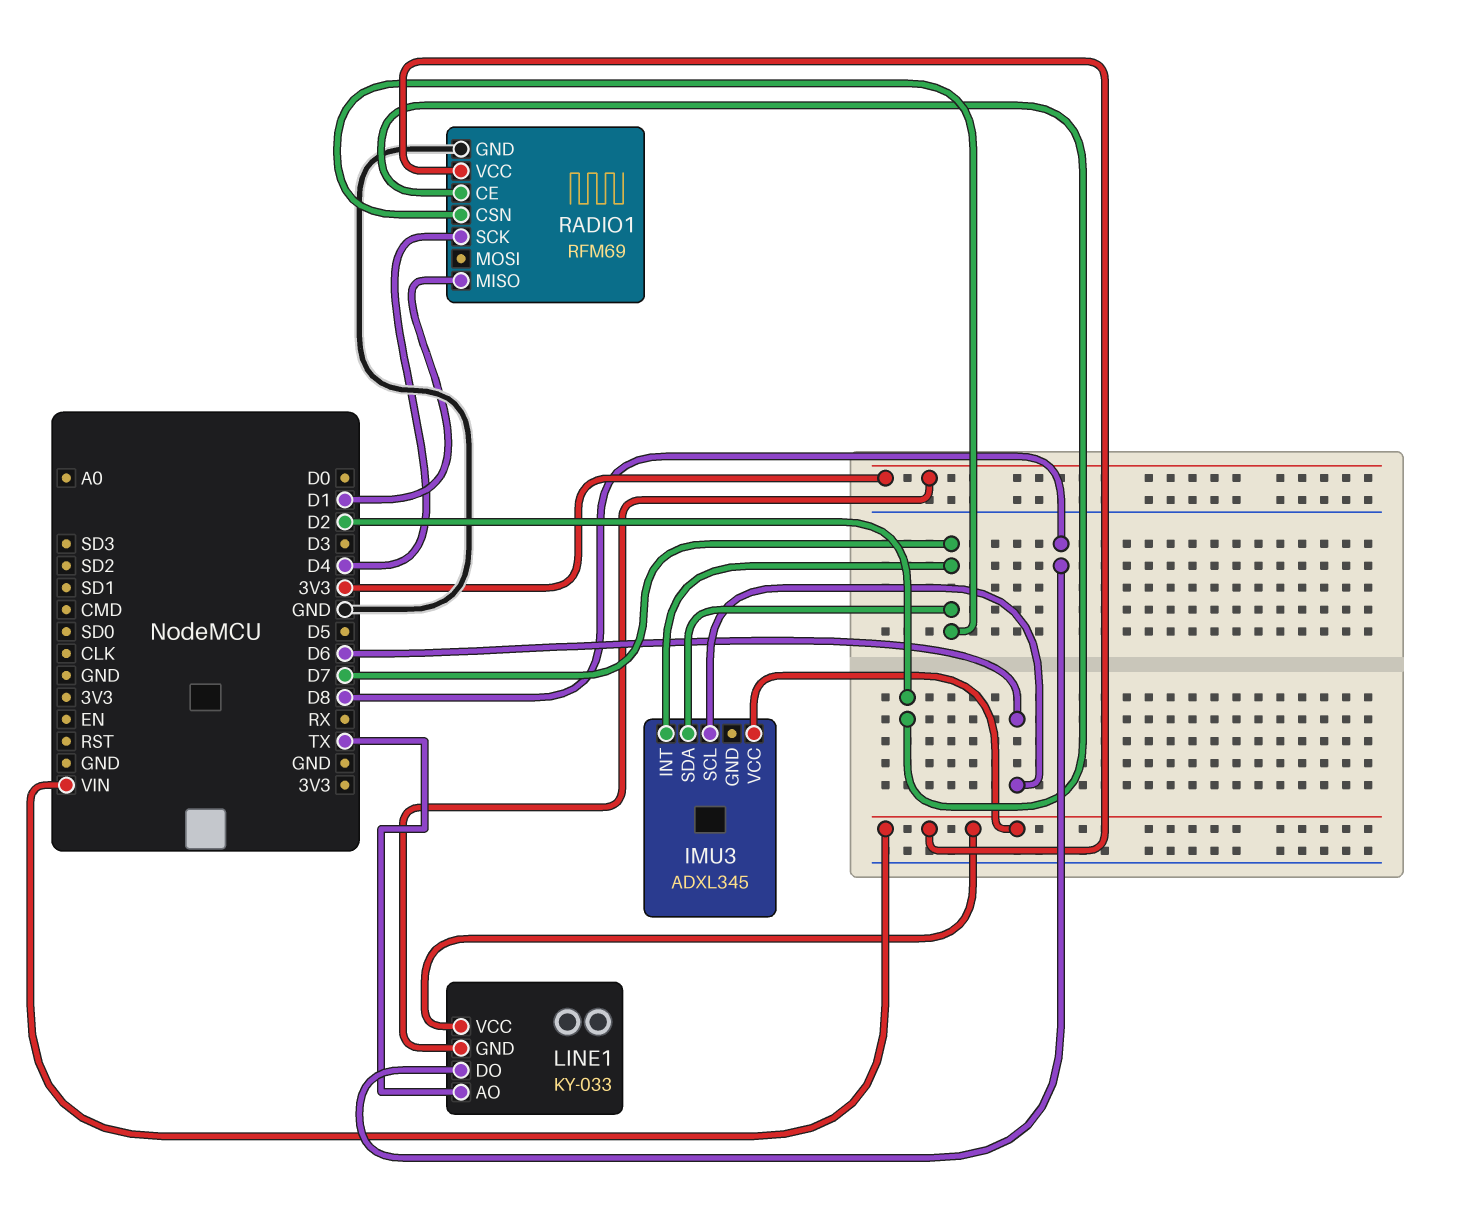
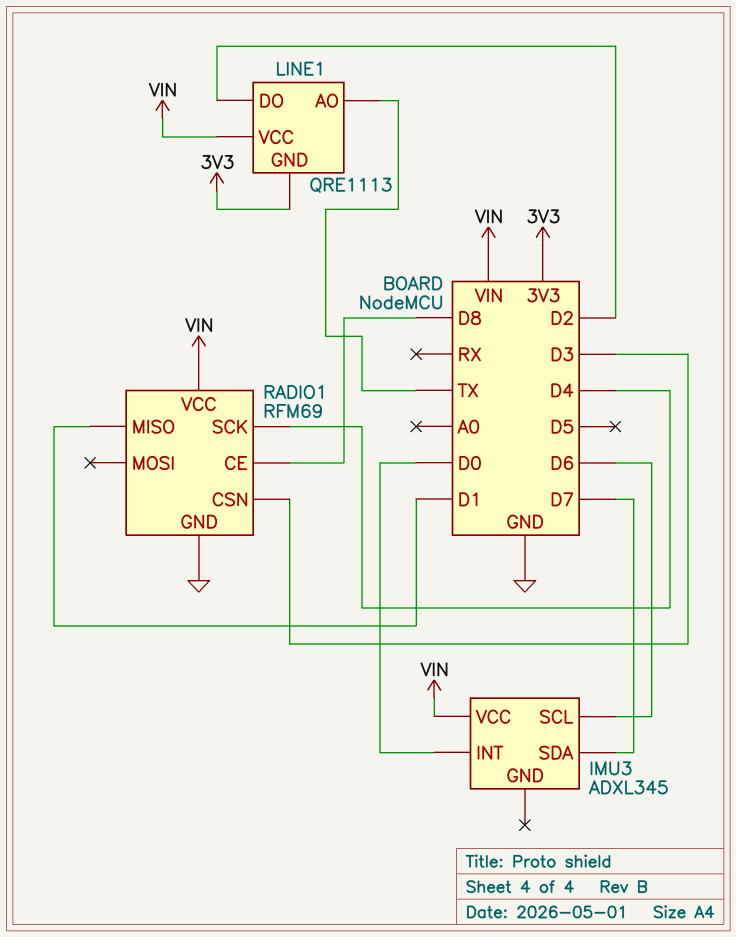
IMU3 pin INT: D7 -> D0
LINE1: KY-033 -> QRE1113
LINE1 pin DO: D8 -> D2
RADIO1 pin CE: D2 -> D8
RADIO1 pin CSN: D7 -> D3

